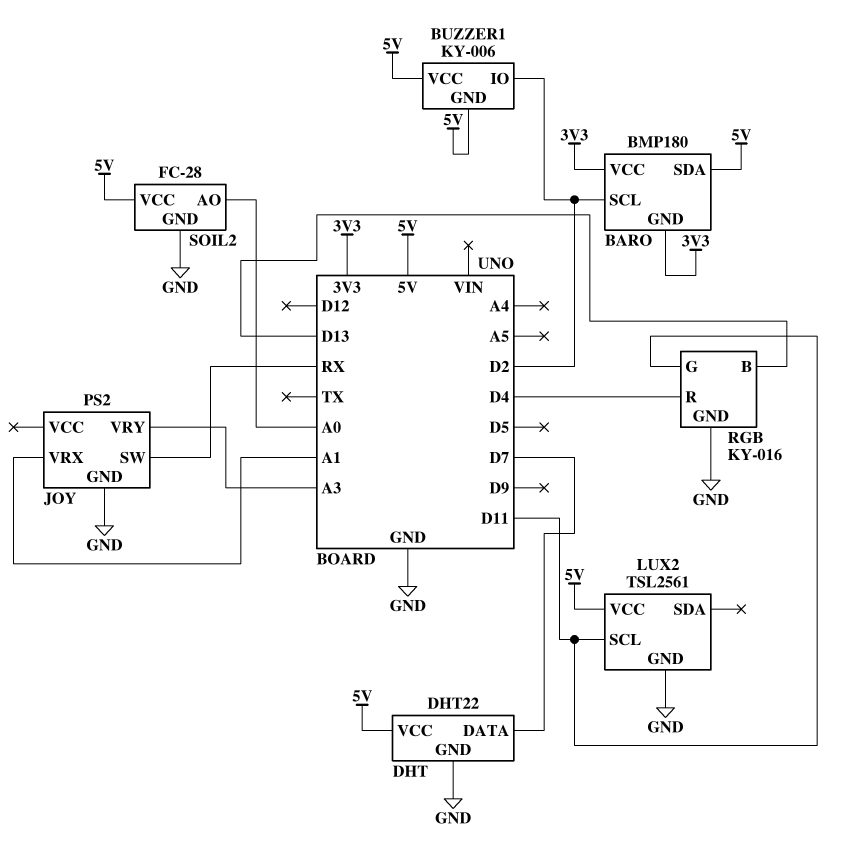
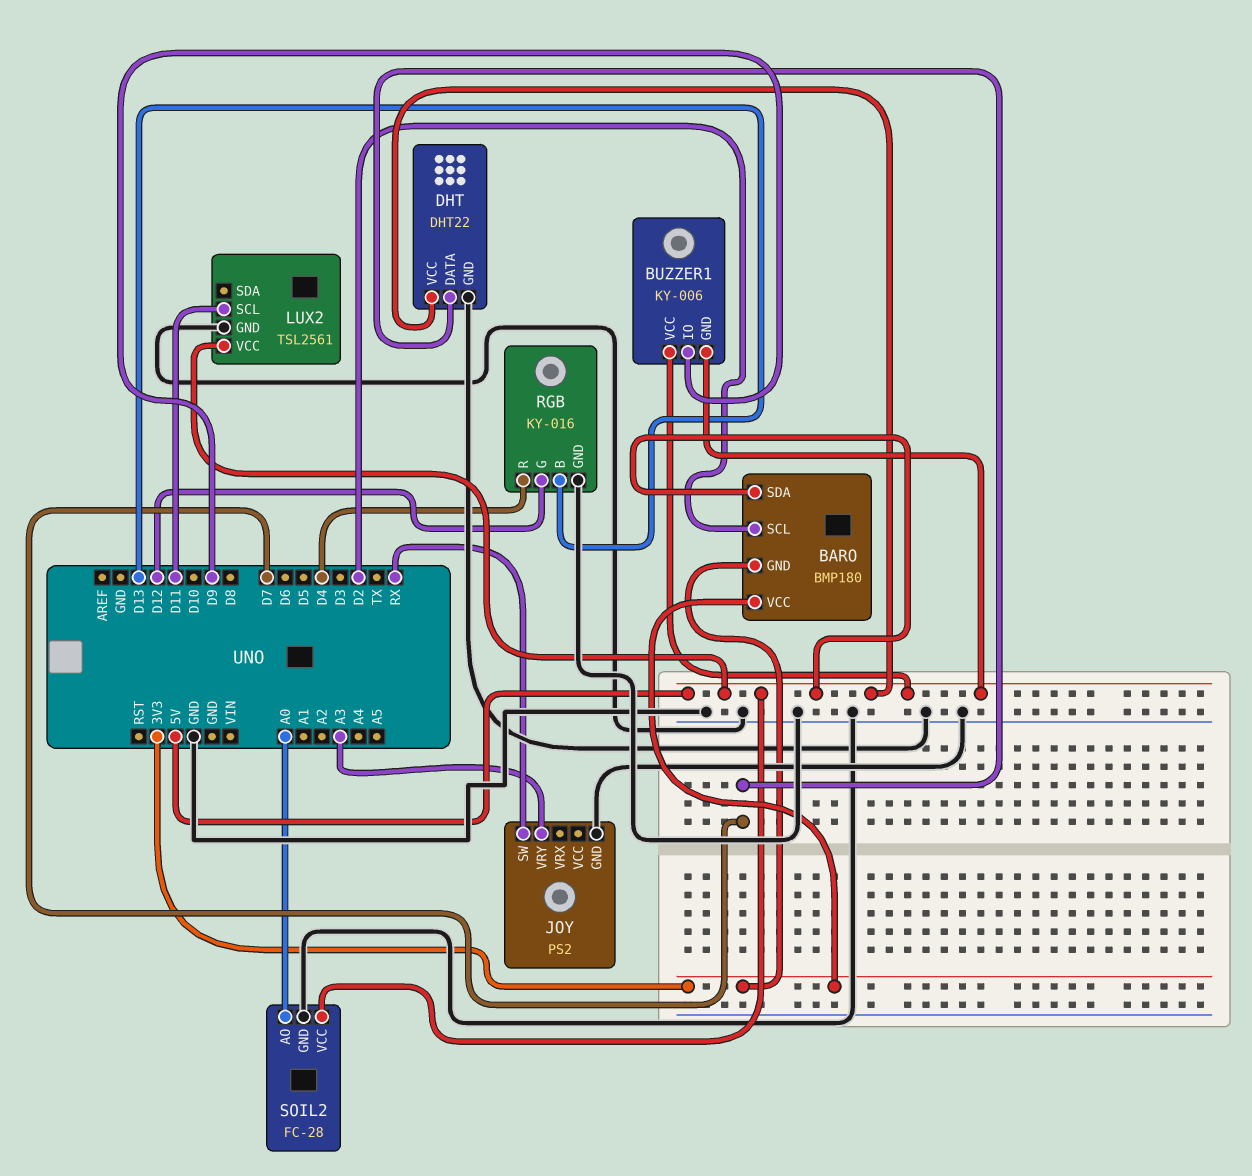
BUZZER1 pin IO: D2 -> D9
JOY pin VRX: A1 -> none
RGB pin G: D11 -> D12

